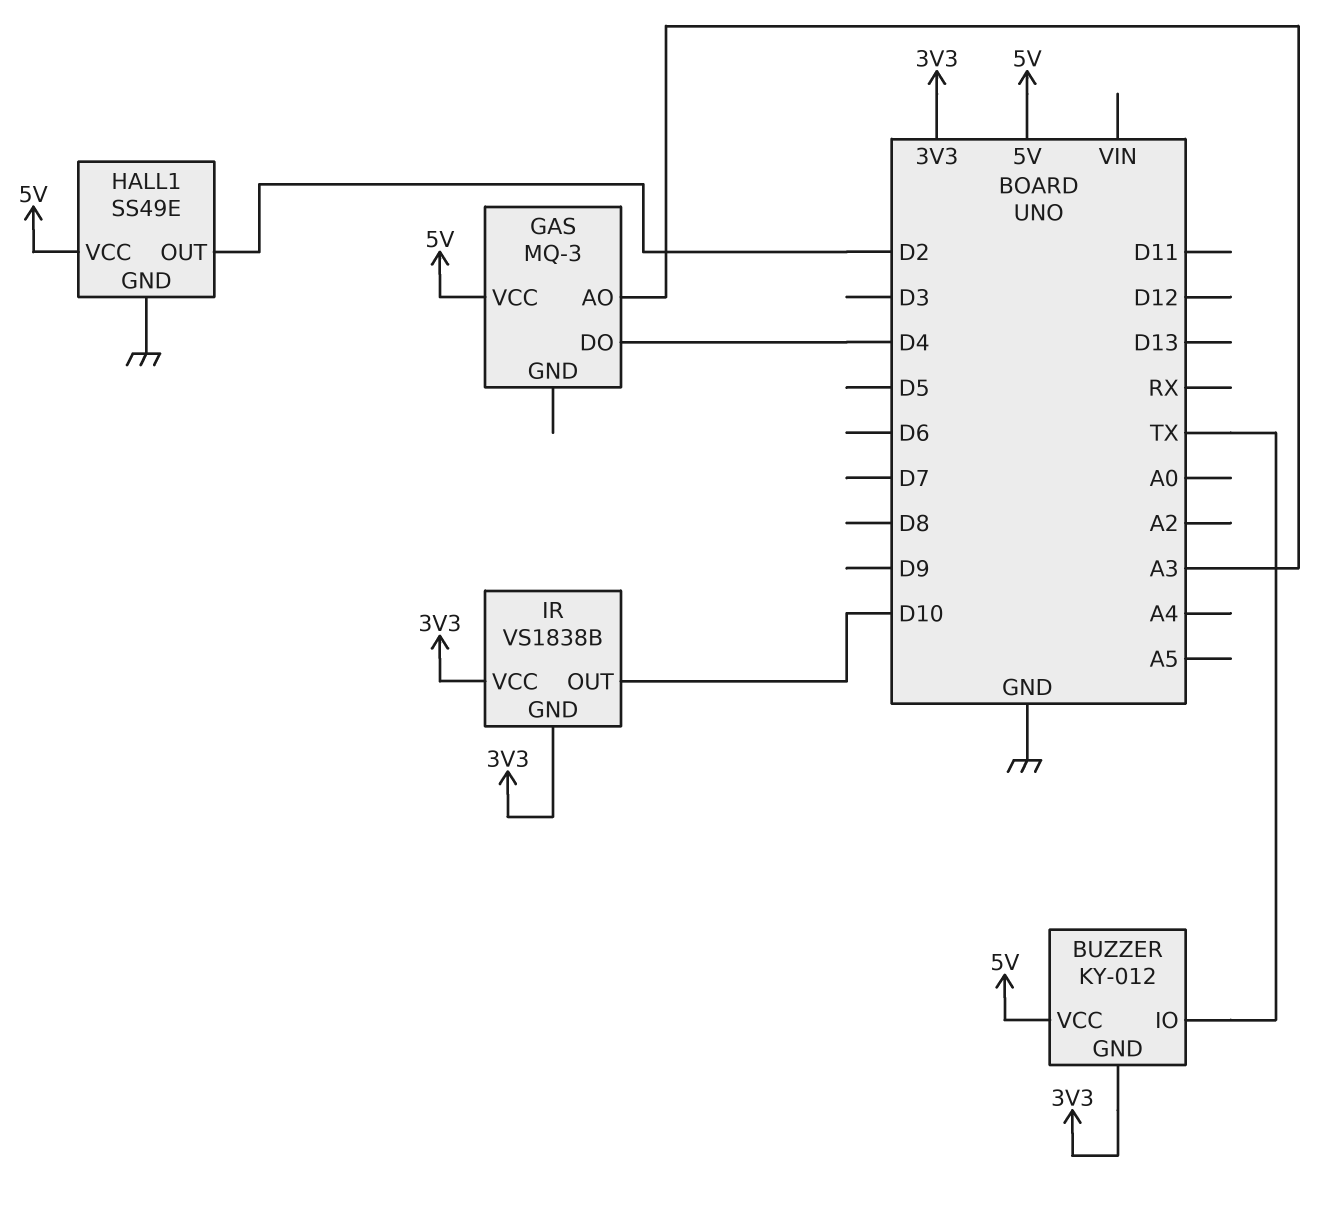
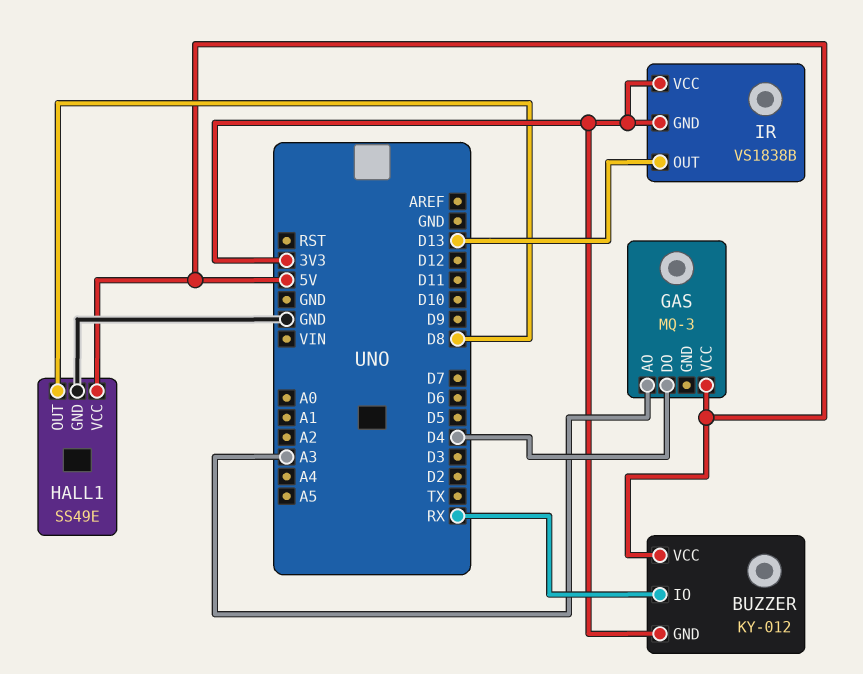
BUZZER pin IO: TX -> RX
HALL1 pin OUT: D2 -> D8
IR pin OUT: D10 -> D13

